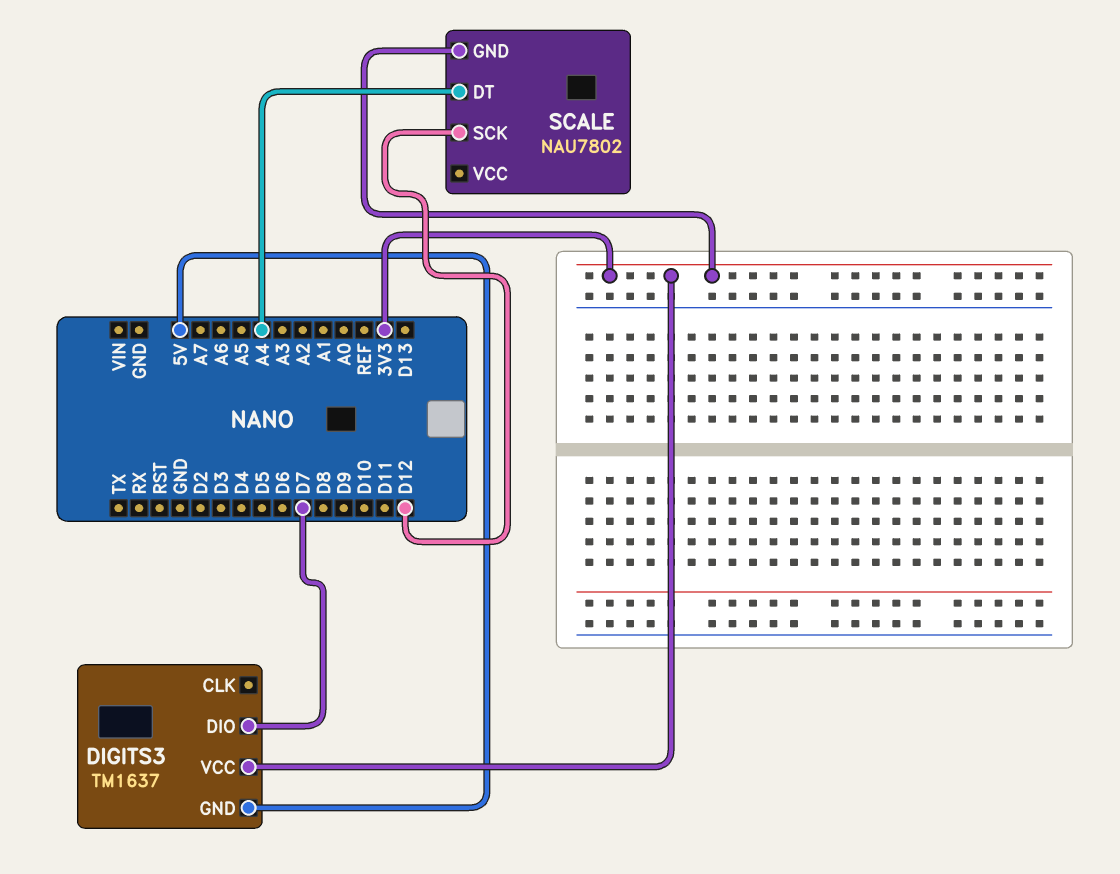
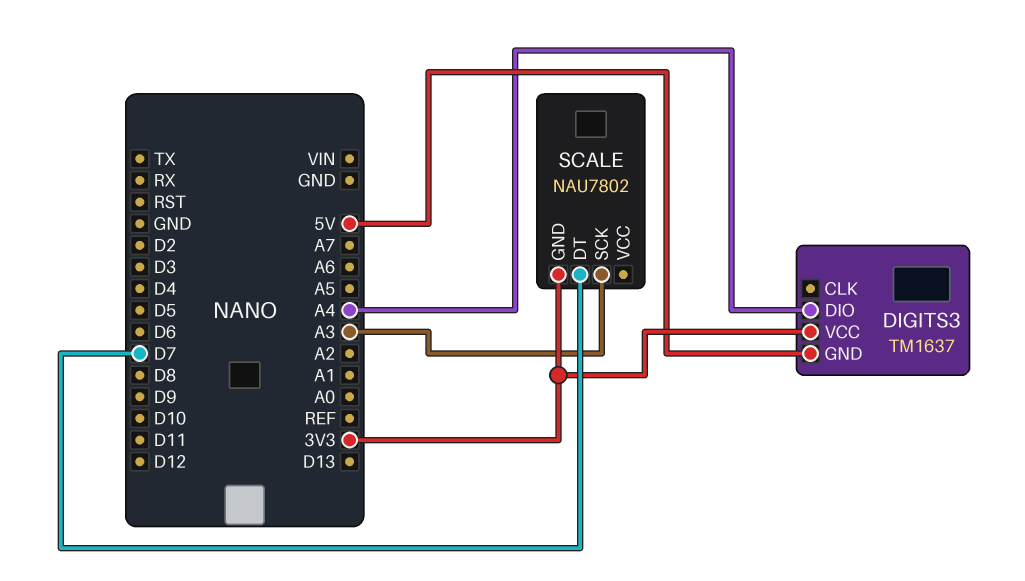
DIGITS3 pin DIO: D7 -> A4
SCALE pin DT: A4 -> D7
SCALE pin SCK: D12 -> A3

